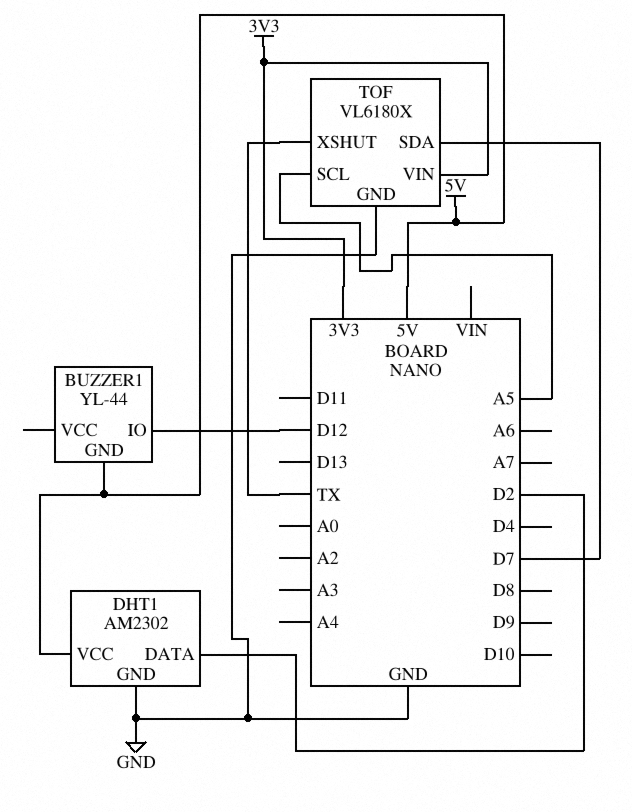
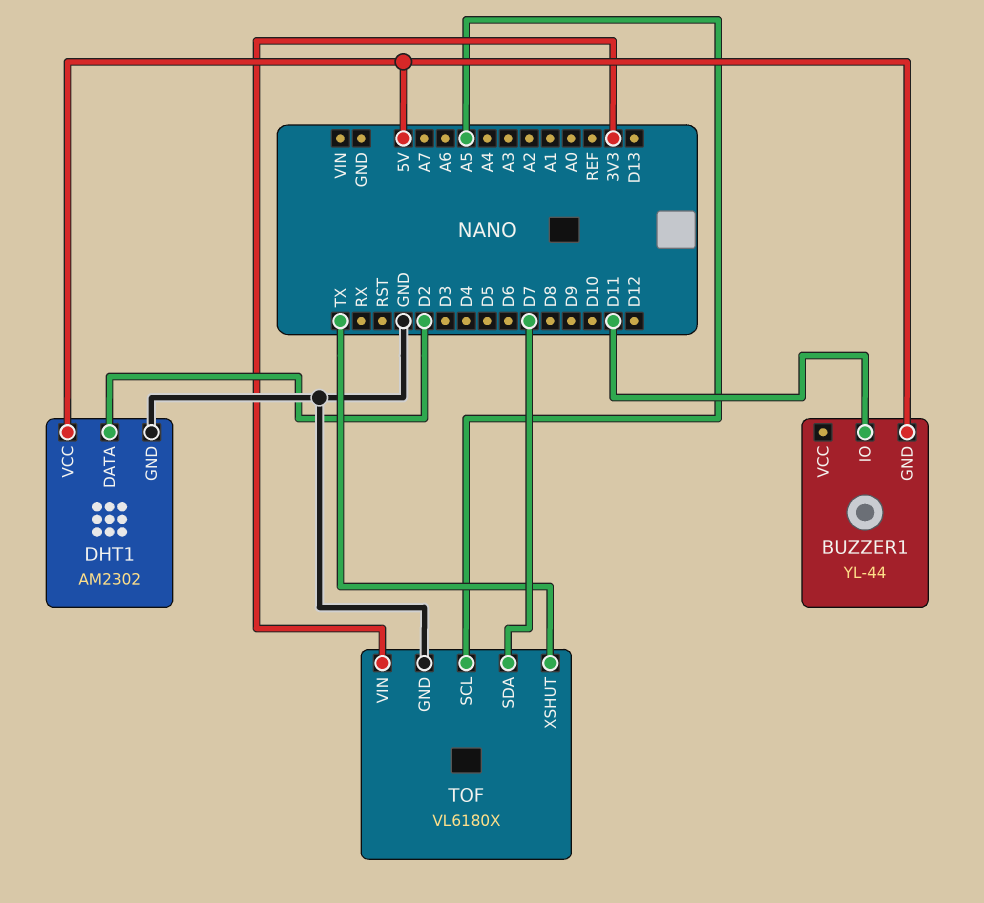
BUZZER1 pin IO: D12 -> D11

